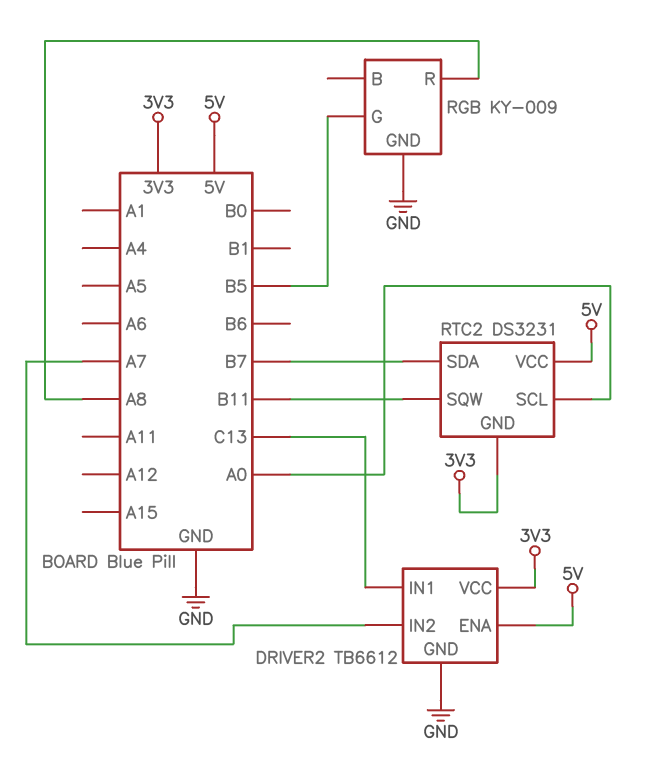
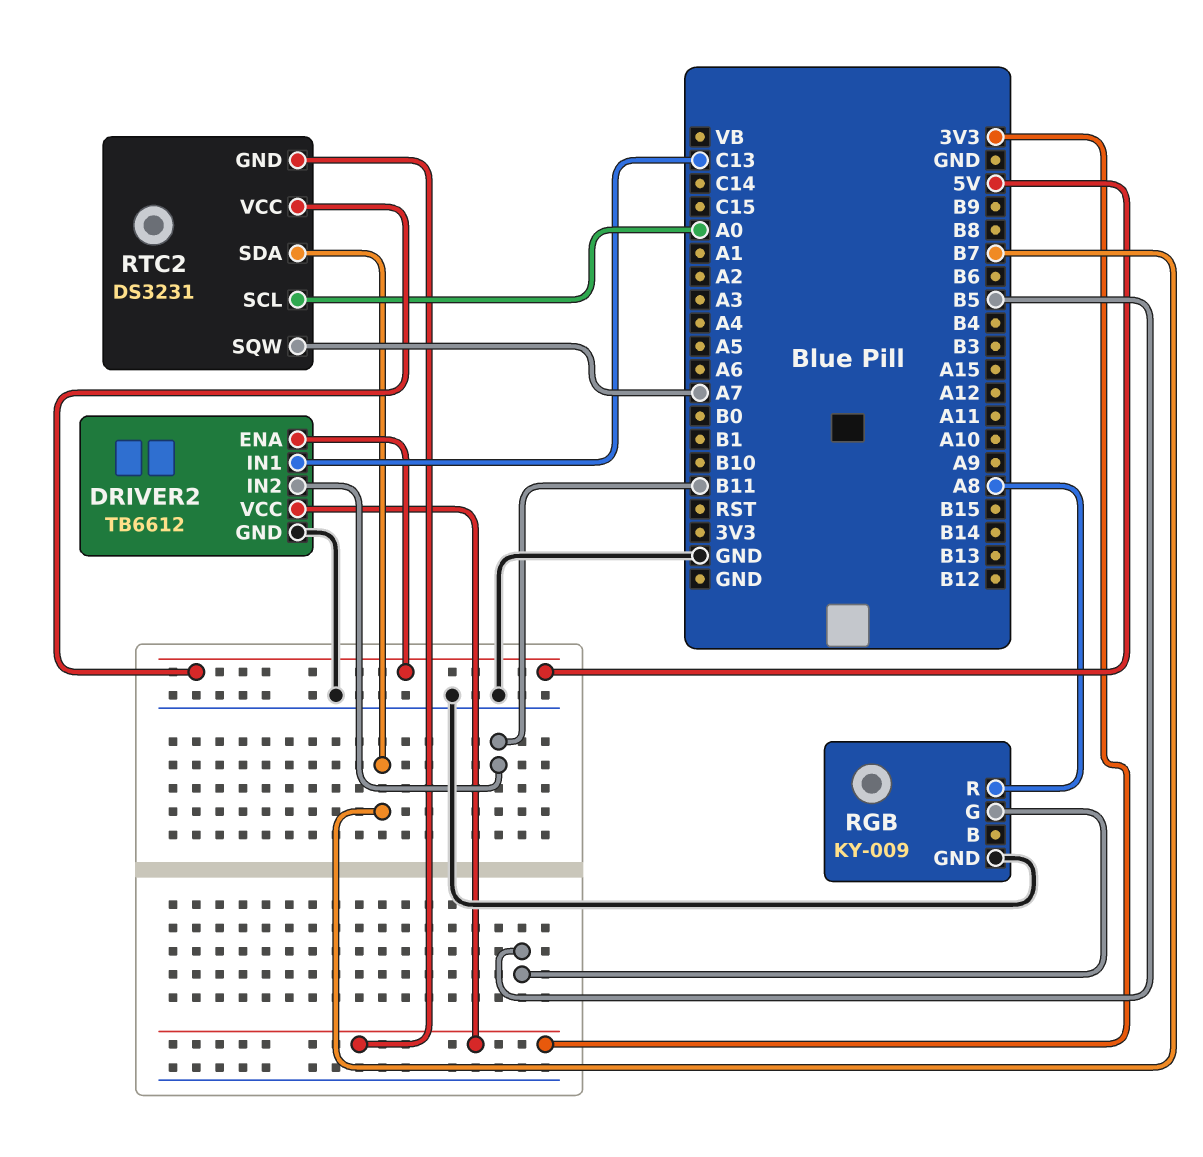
DRIVER2 pin IN2: A7 -> B11
RTC2 pin SQW: B11 -> A7

